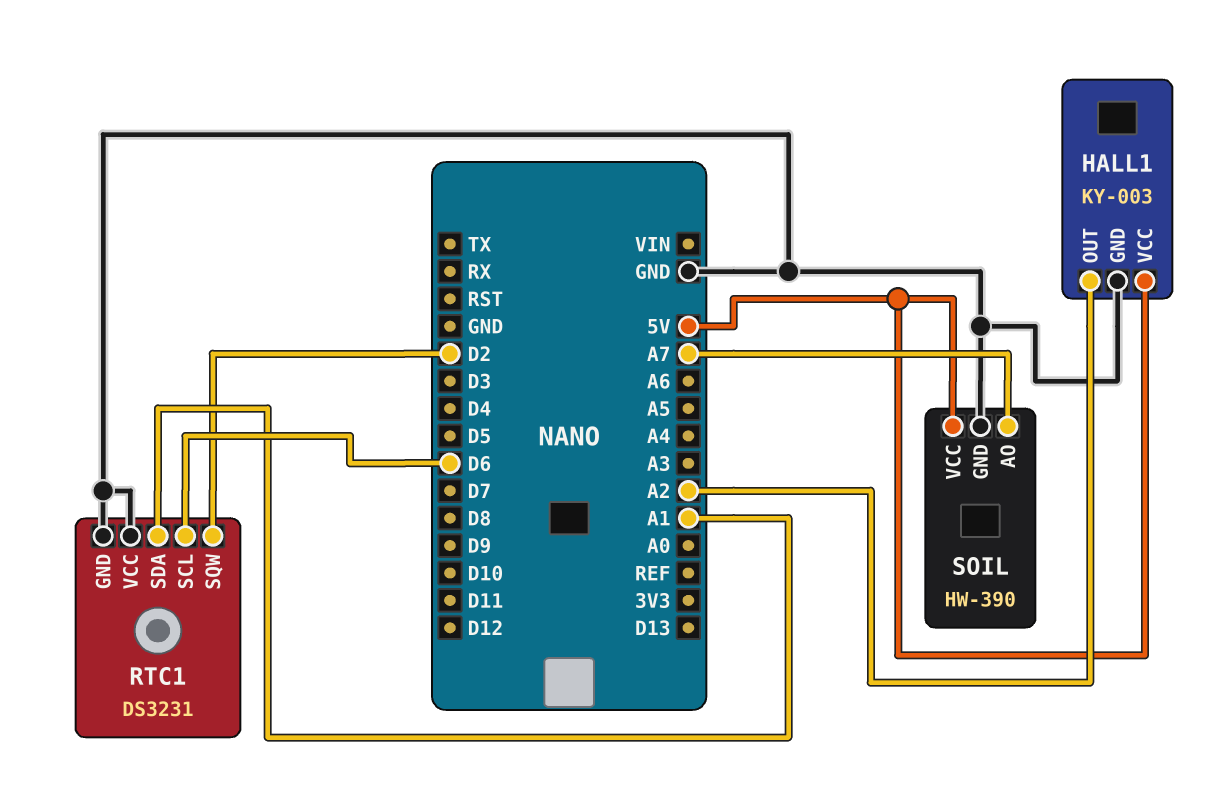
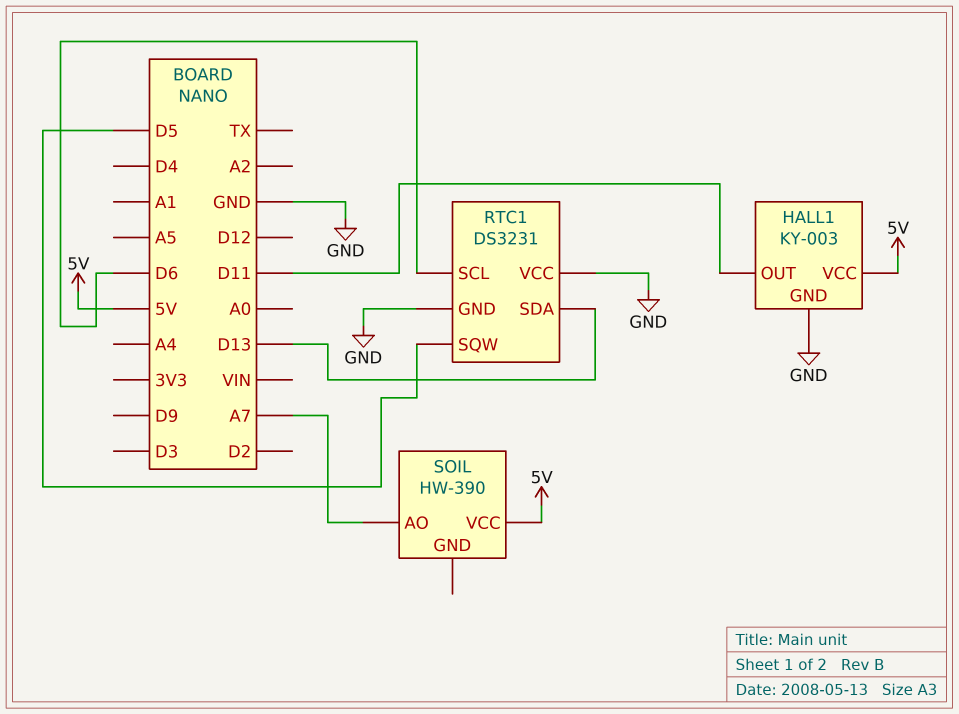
HALL1 pin OUT: A2 -> D11
RTC1 pin SDA: A1 -> D13
RTC1 pin SQW: D2 -> D5
SOIL pin GND: GND -> none

